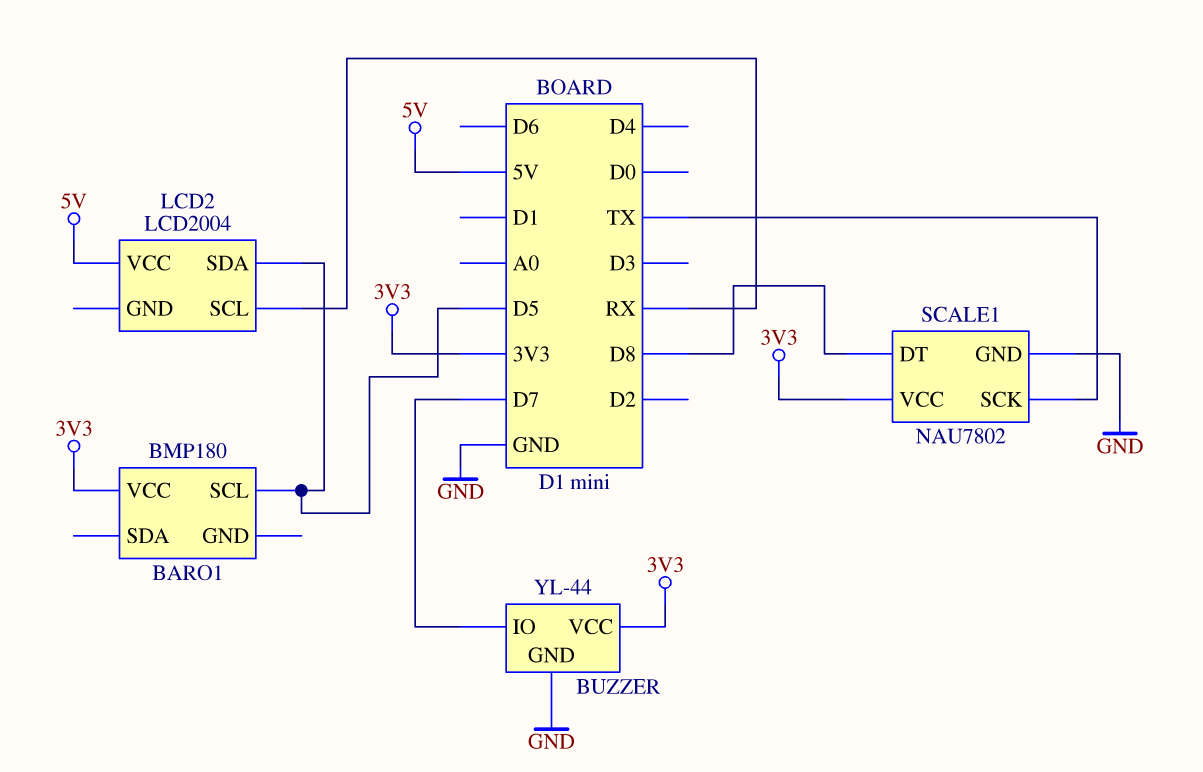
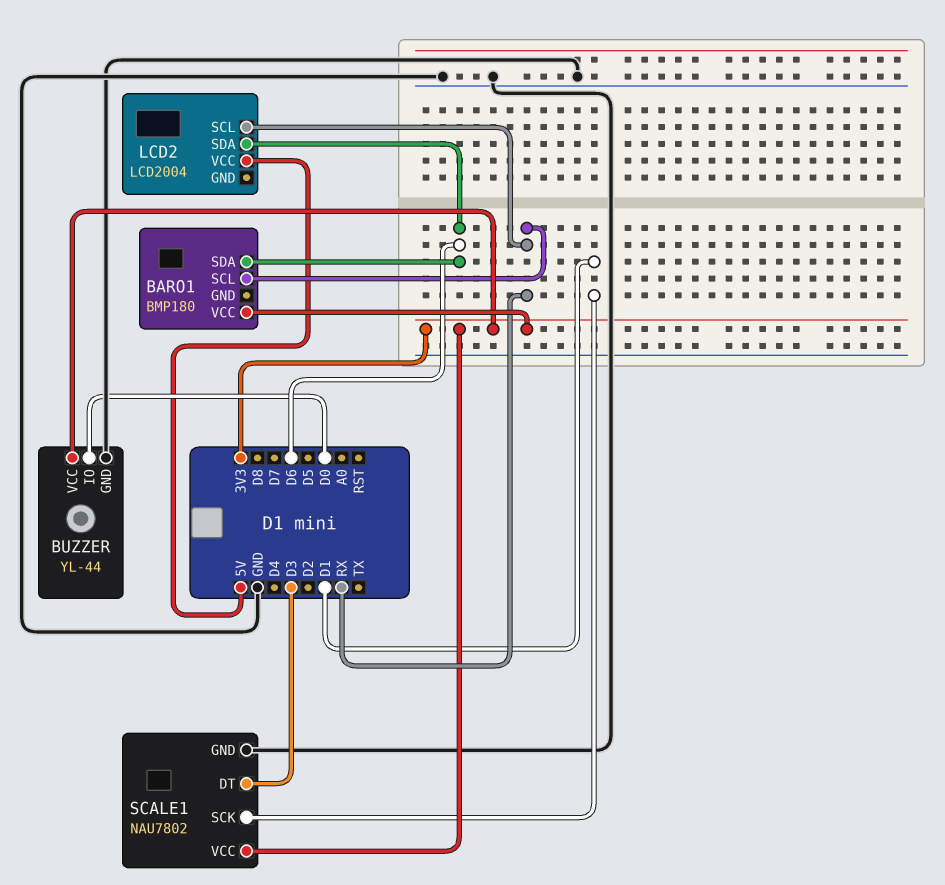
BARO1 pin SCL: D5 -> RX
BARO1 pin SDA: none -> D6
BUZZER pin IO: D7 -> D0
LCD2 pin SDA: D5 -> D6
SCALE1 pin DT: D8 -> D3
SCALE1 pin SCK: TX -> D1

